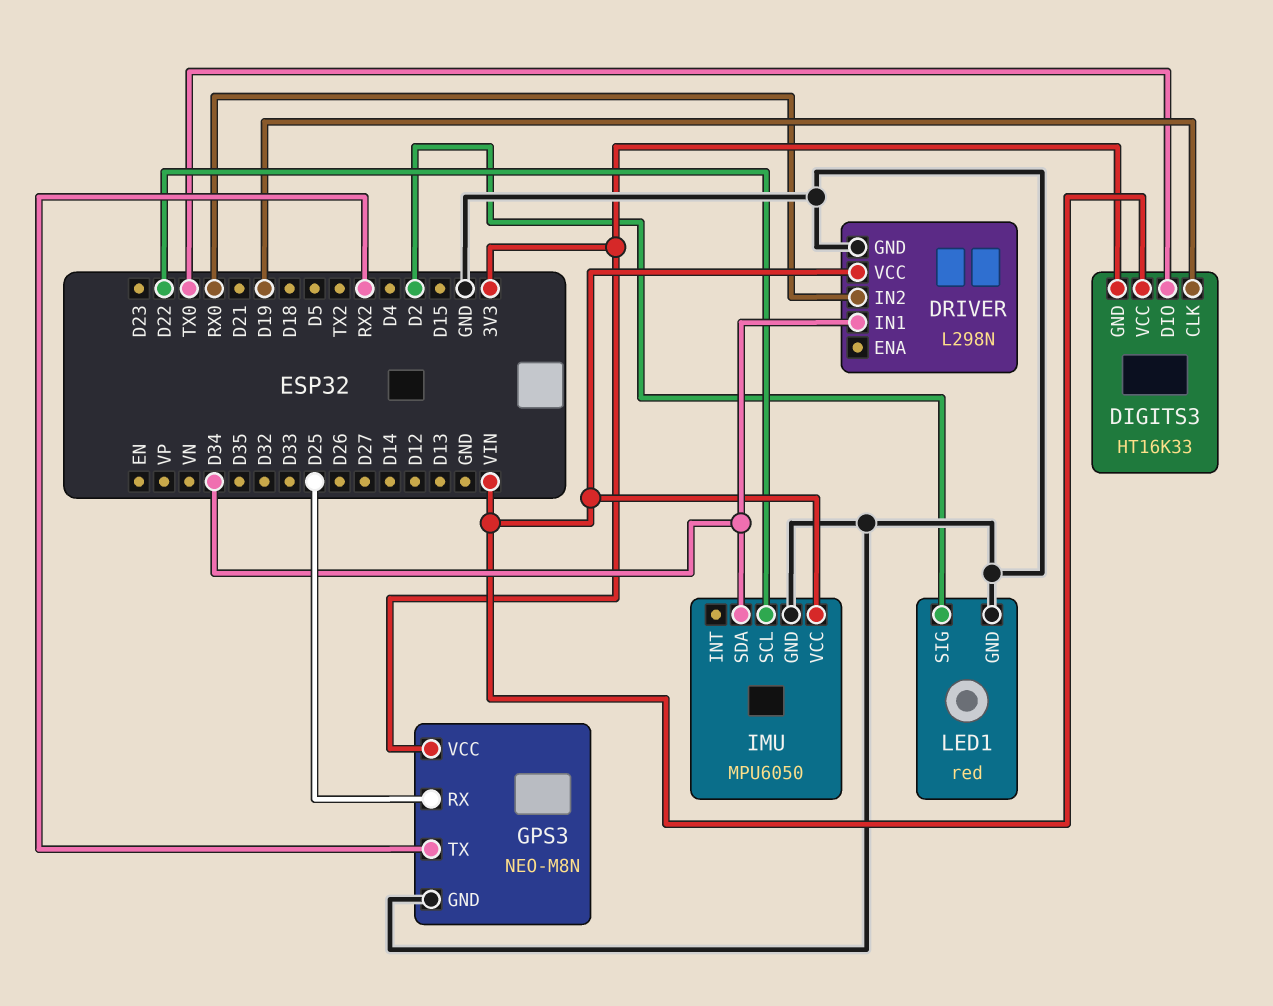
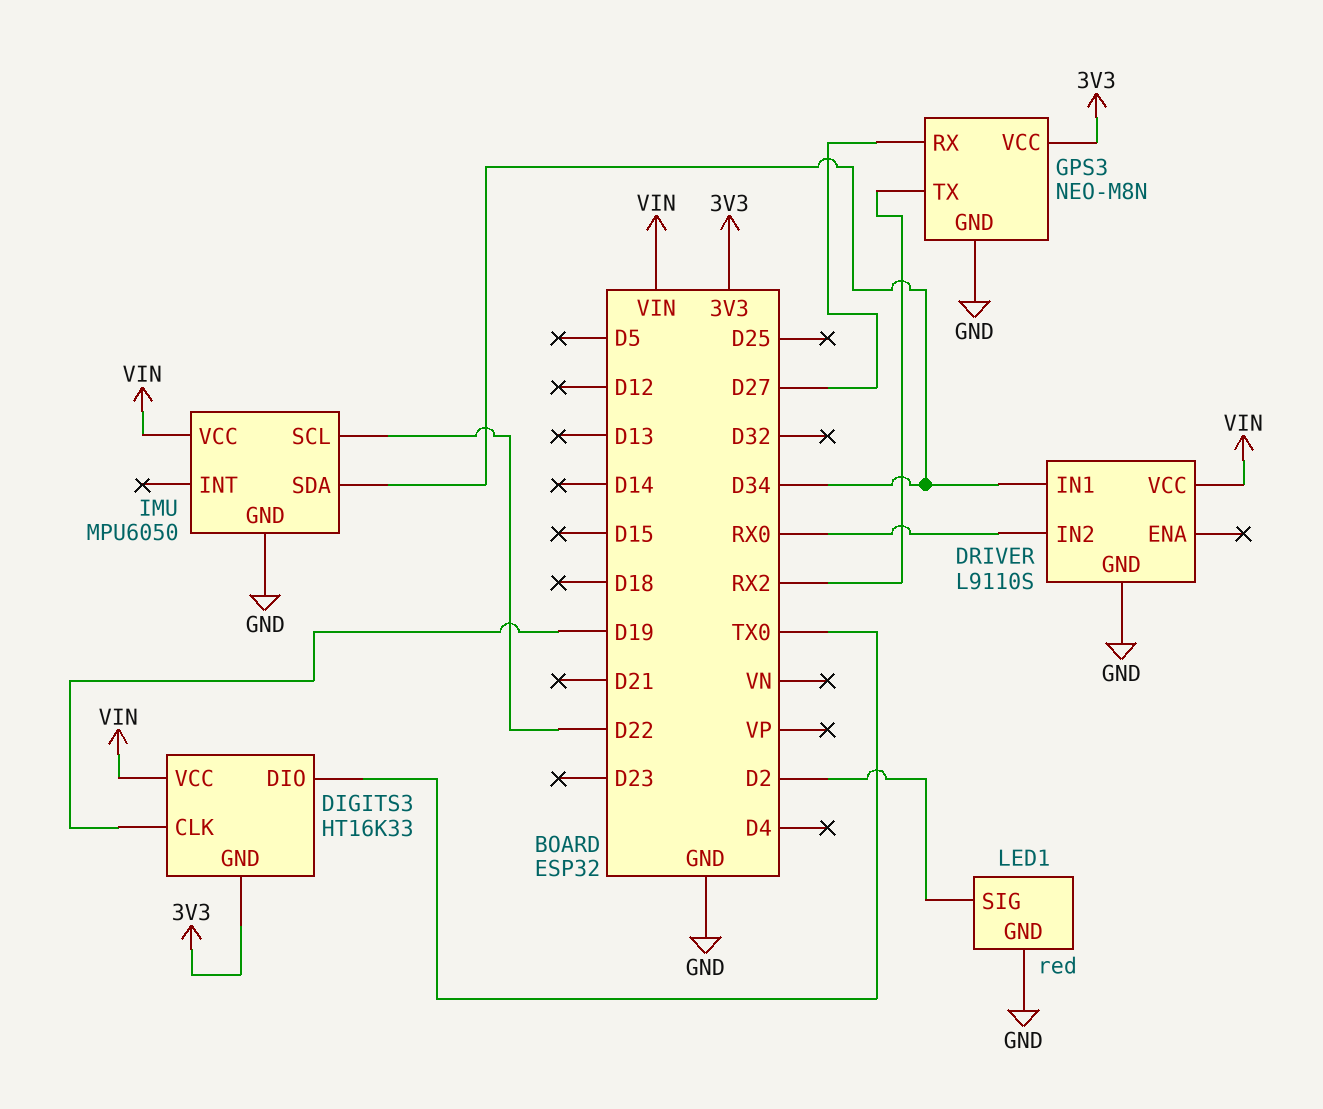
DRIVER: L298N -> L9110S
GPS3 pin RX: D25 -> D27

